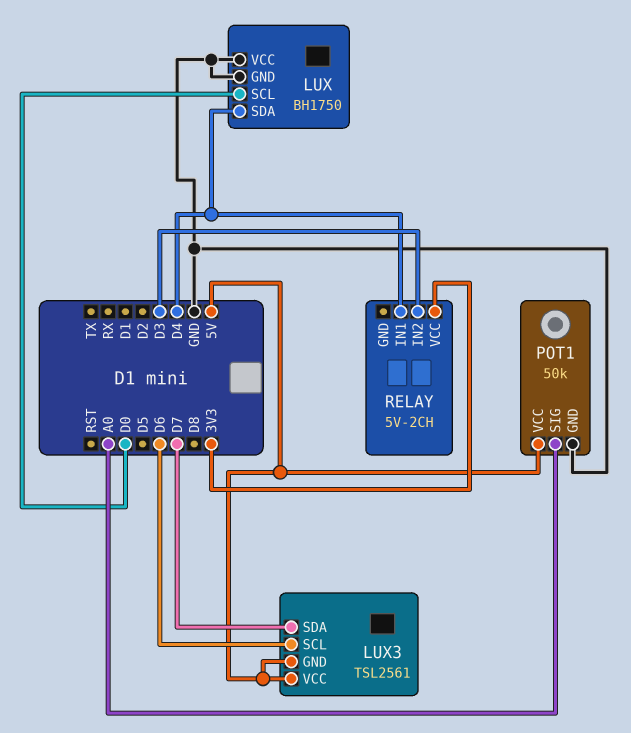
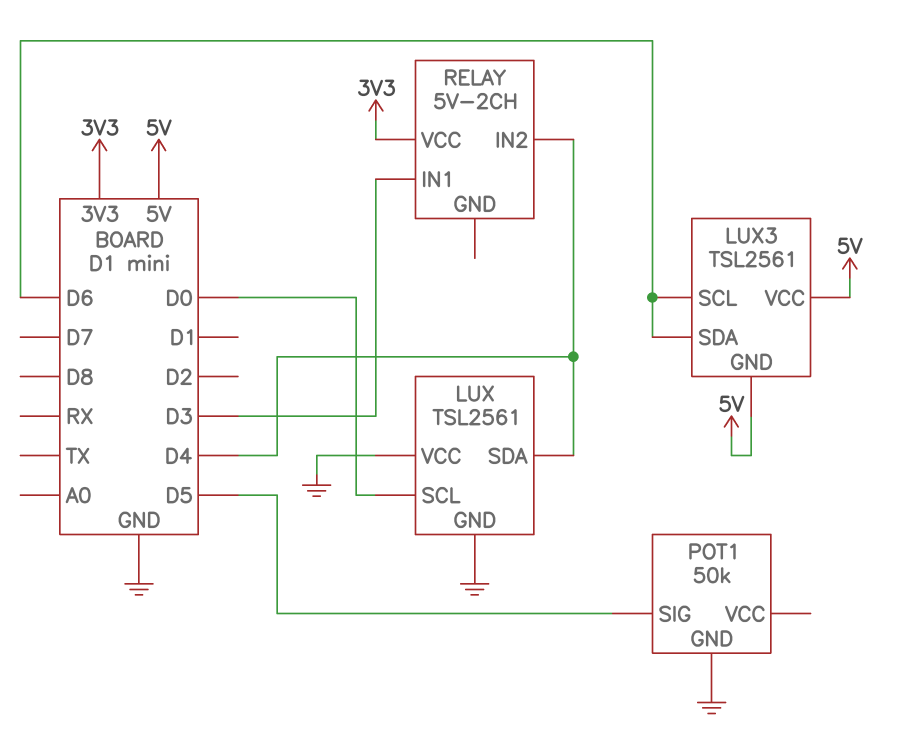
LUX: BH1750 -> TSL2561
LUX3 pin SDA: D7 -> D6
POT1 pin SIG: A0 -> D5
POT1 pin VCC: 5V -> none
RELAY pin IN1: D4 -> D3
RELAY pin IN2: D3 -> D4

